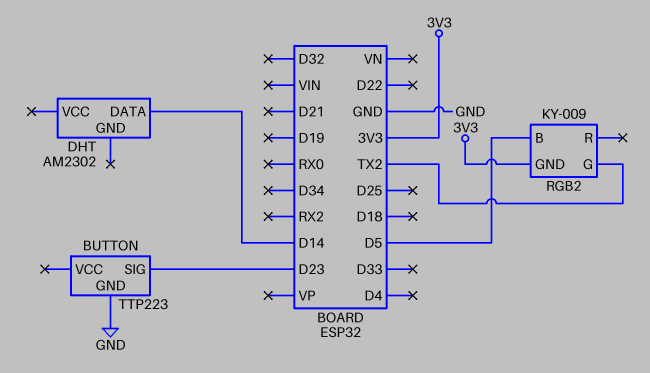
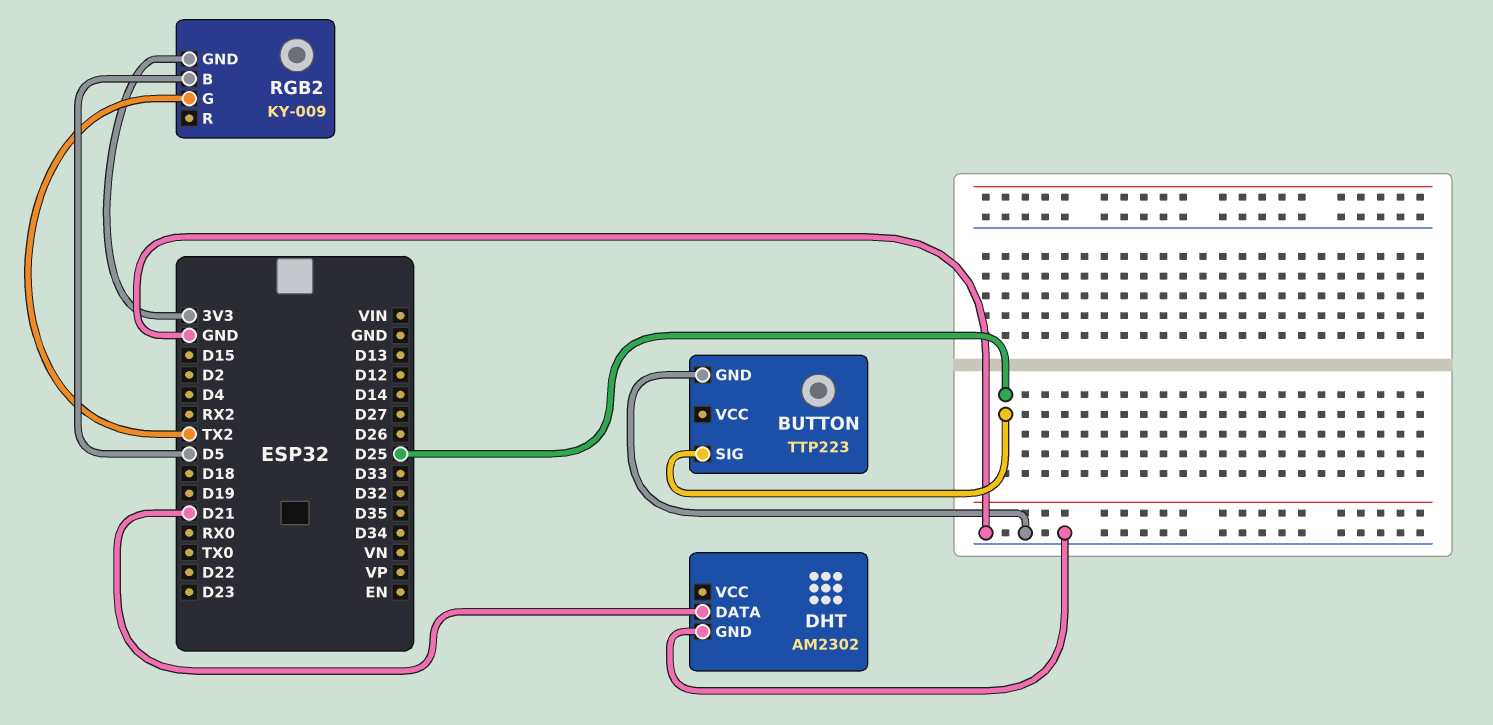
BUTTON pin SIG: D23 -> D25
DHT pin DATA: D14 -> D21
DHT pin GND: none -> GND

